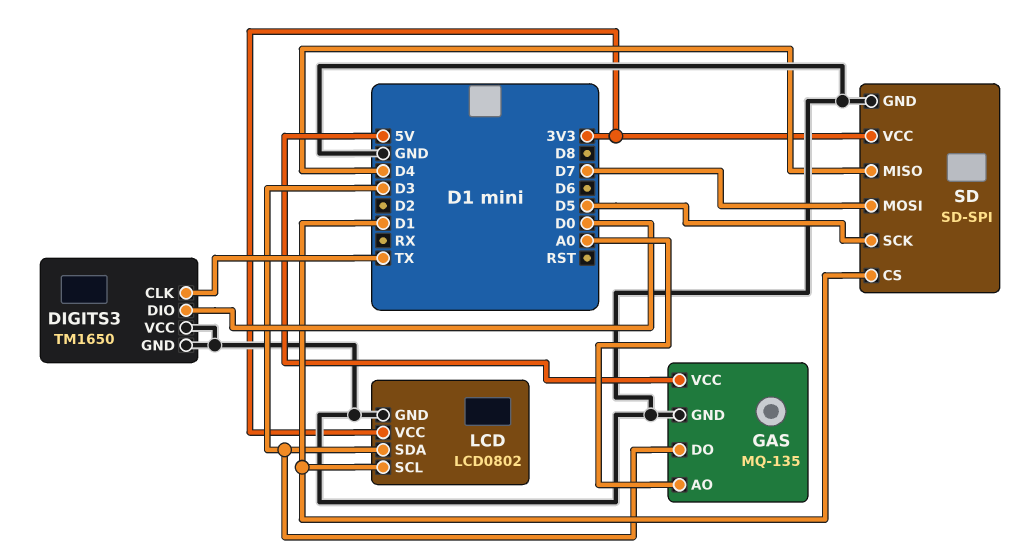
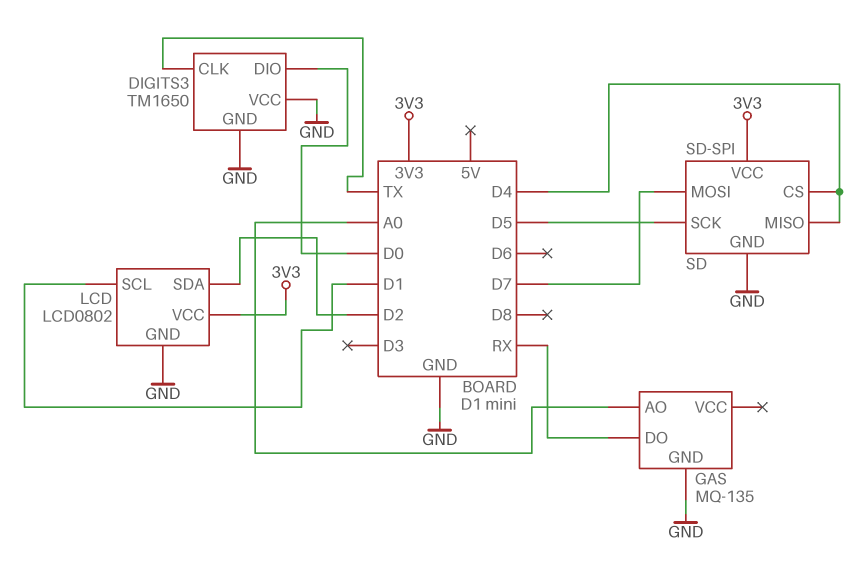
GAS pin DO: D3 -> RX
GAS pin VCC: 5V -> none
LCD pin SDA: D3 -> D2
SD pin CS: D1 -> D4

